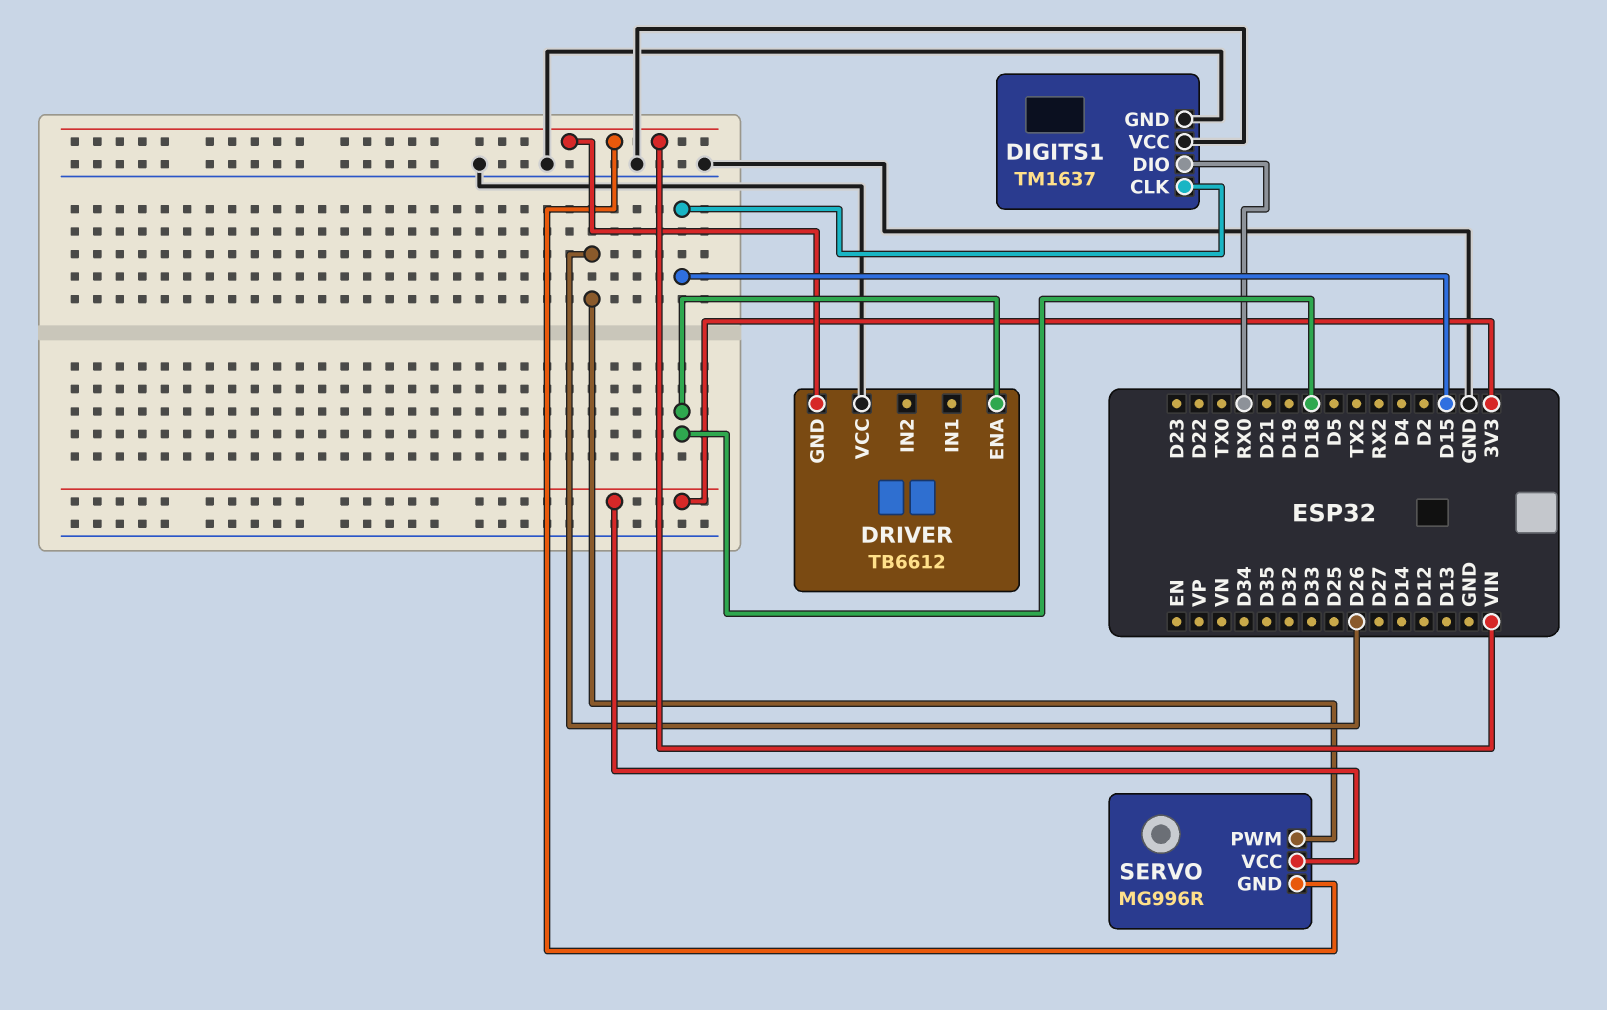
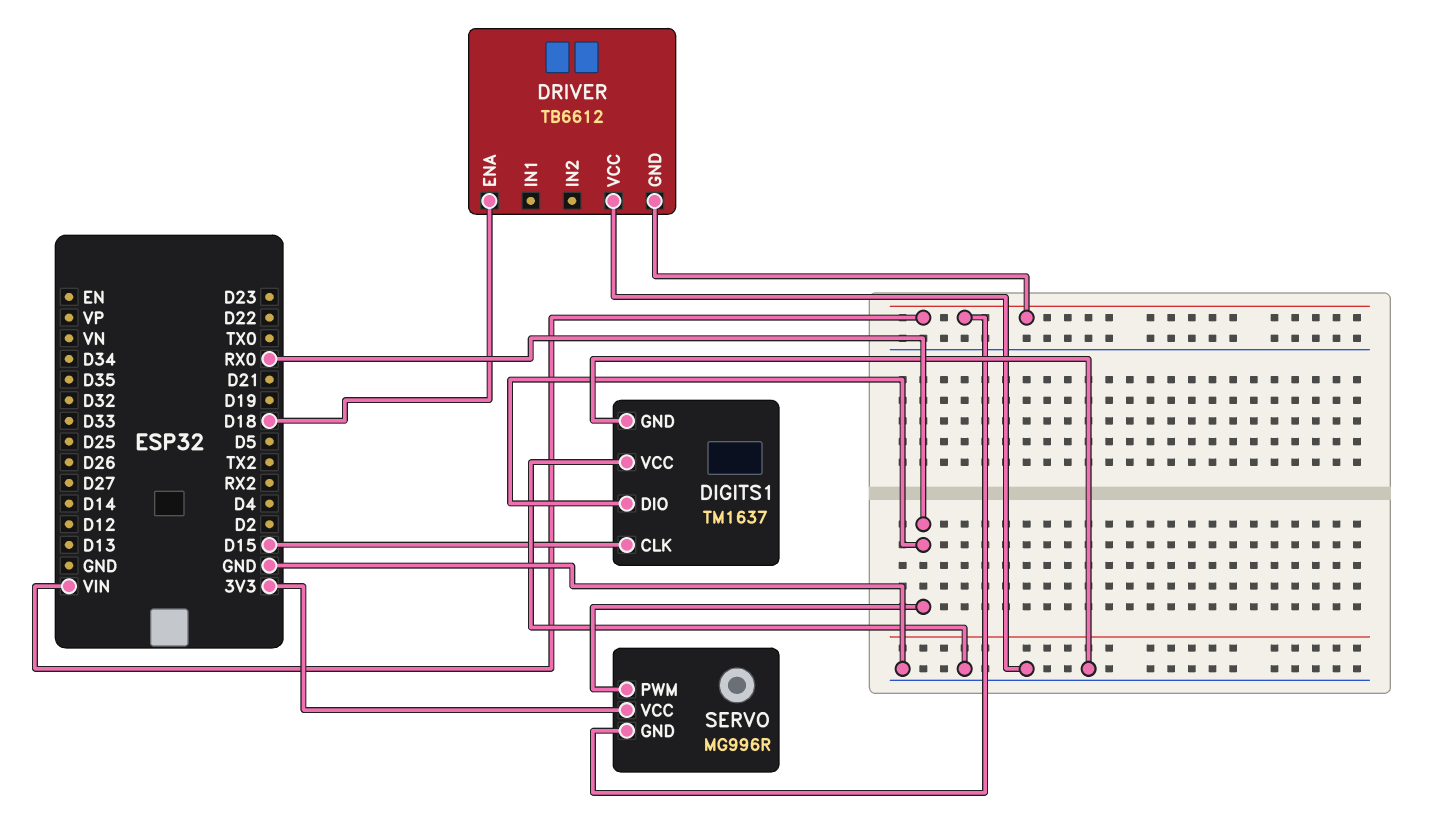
SERVO pin PWM: D26 -> RX0

